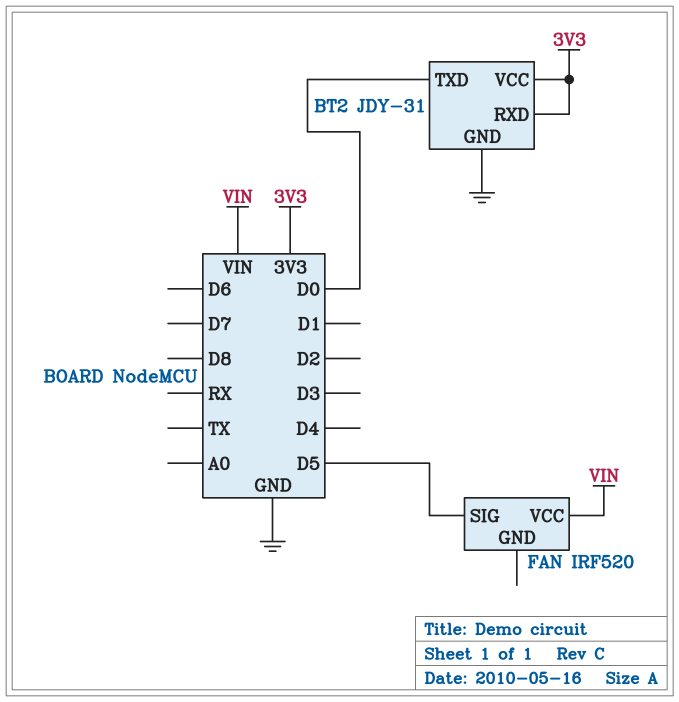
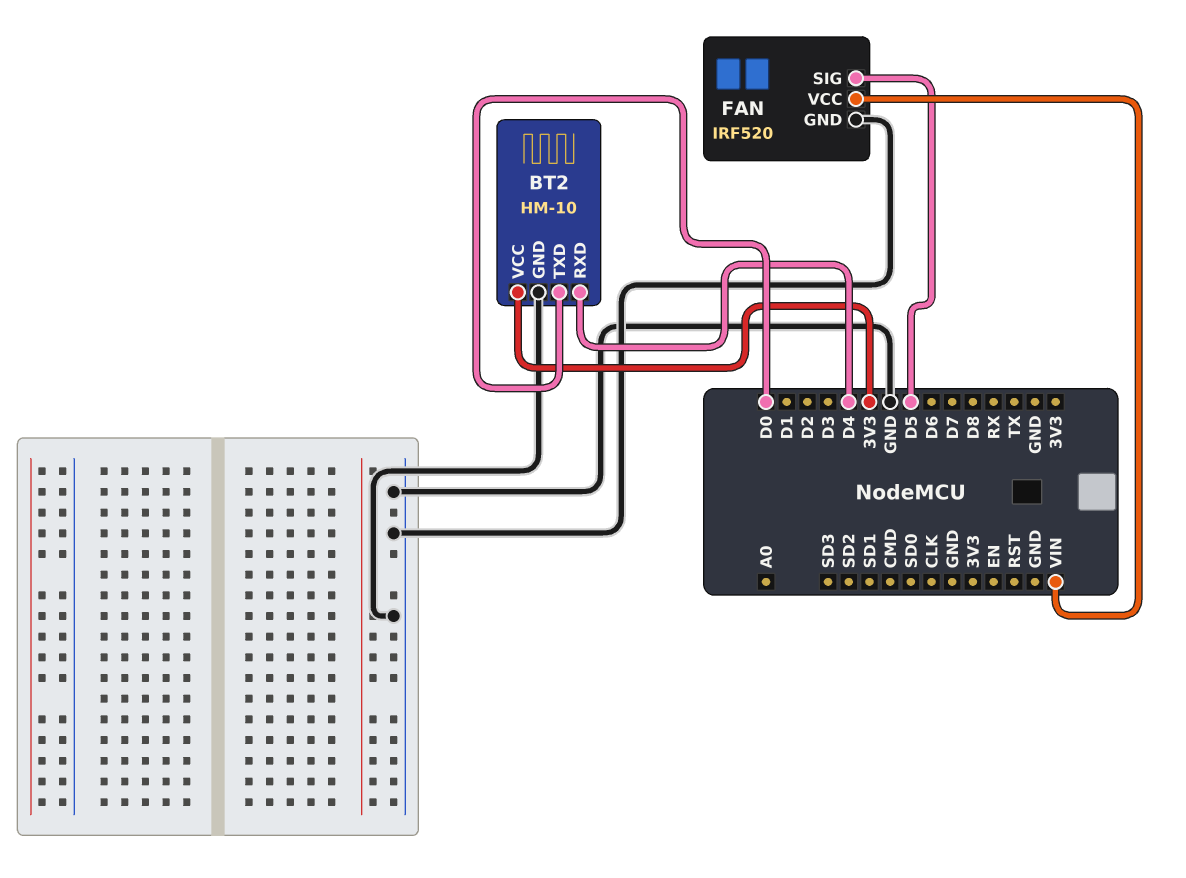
BT2: JDY-31 -> HM-10
BT2 pin RXD: 3V3 -> D4
FAN pin GND: none -> GND

